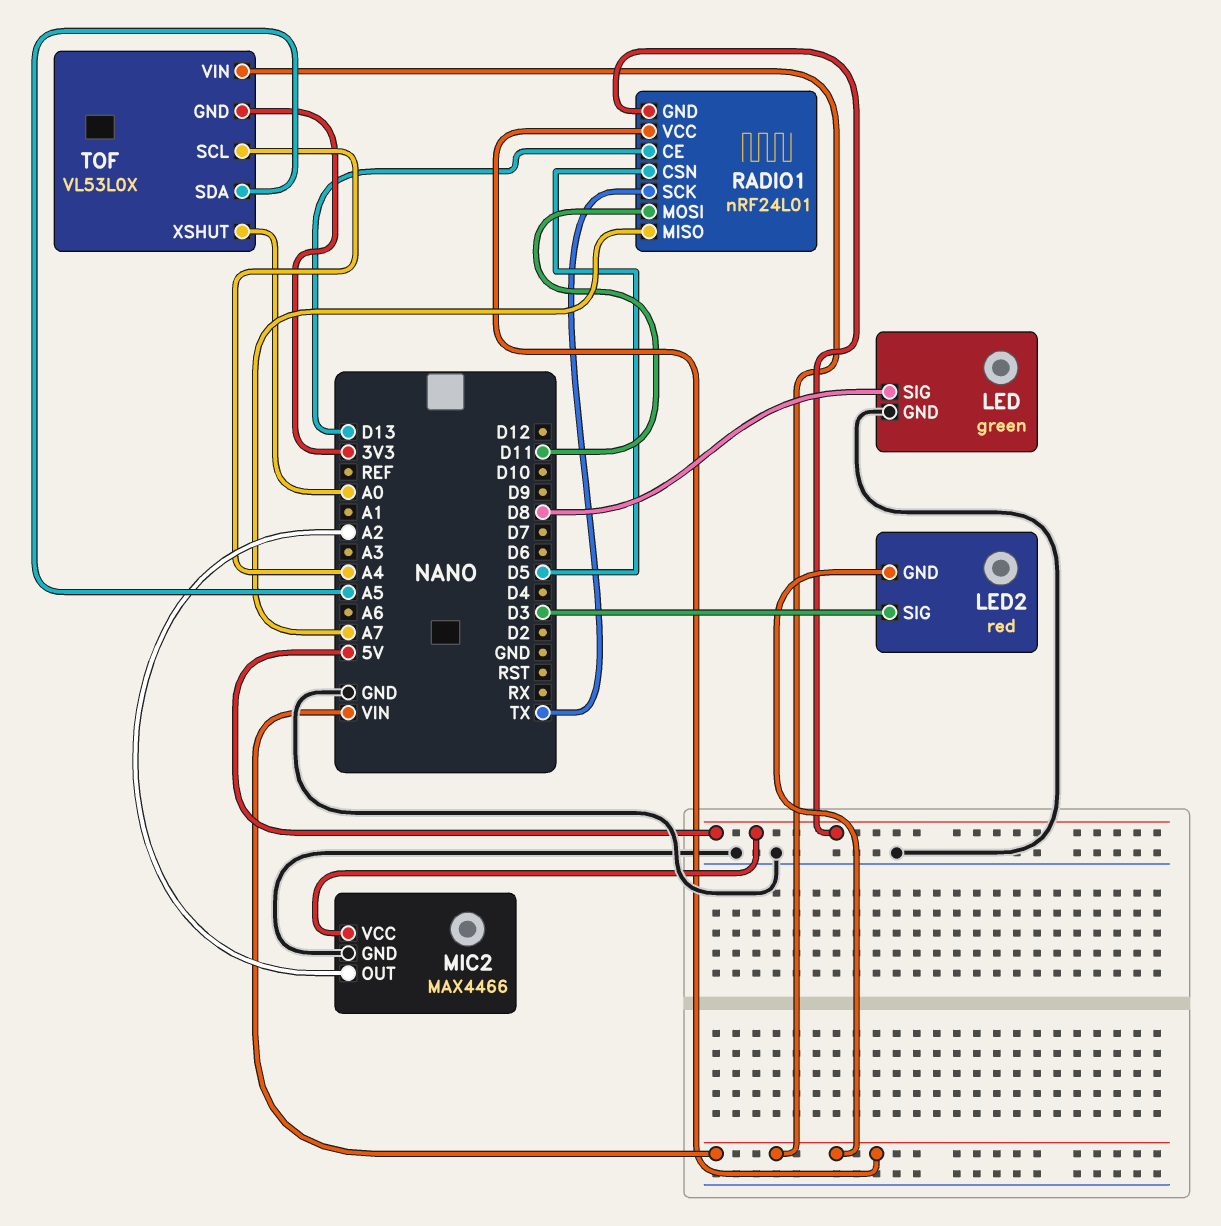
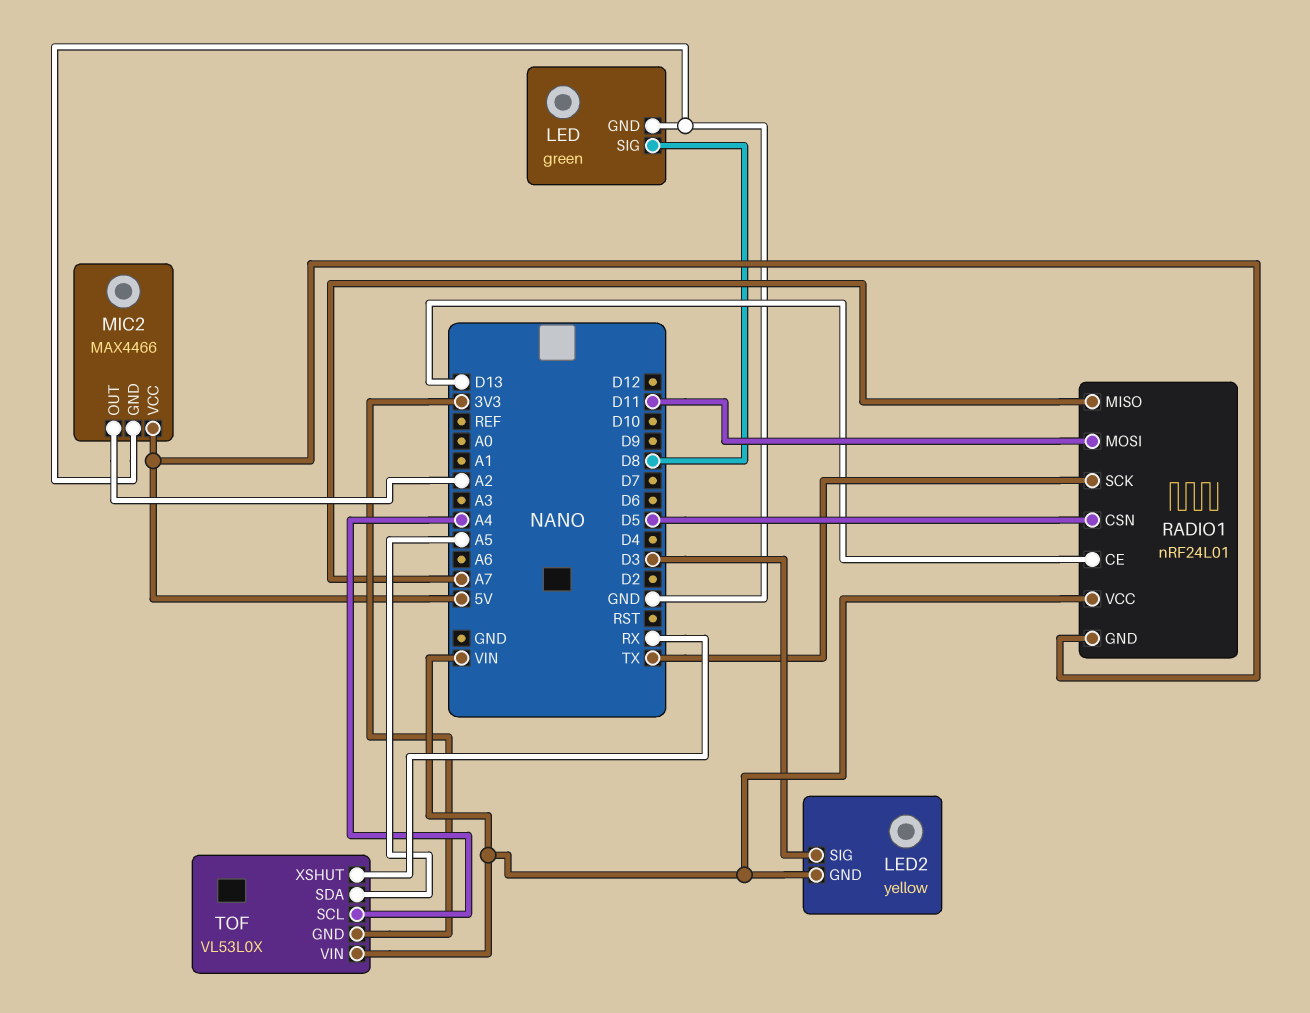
LED2: red -> yellow
TOF pin XSHUT: A0 -> RX

